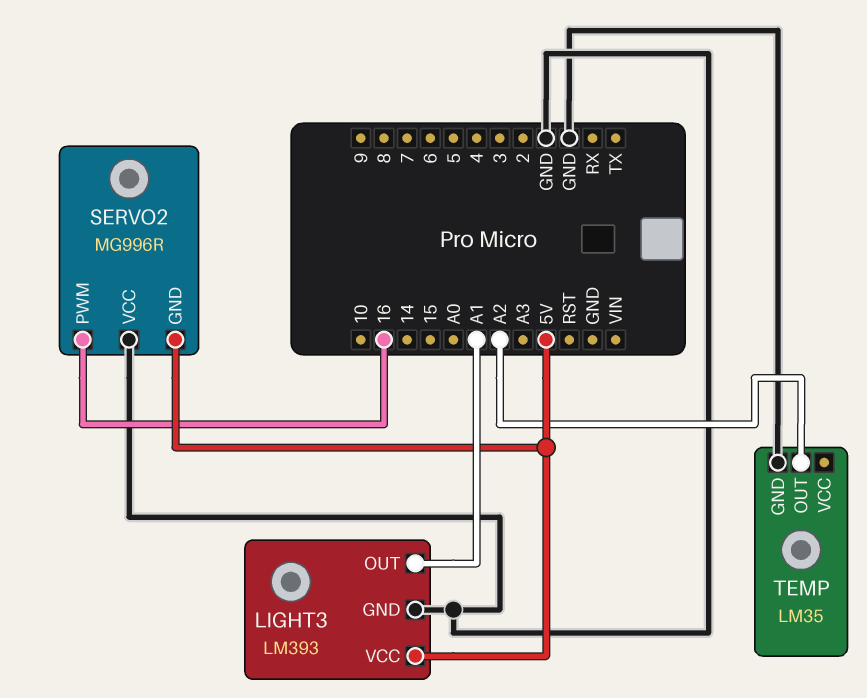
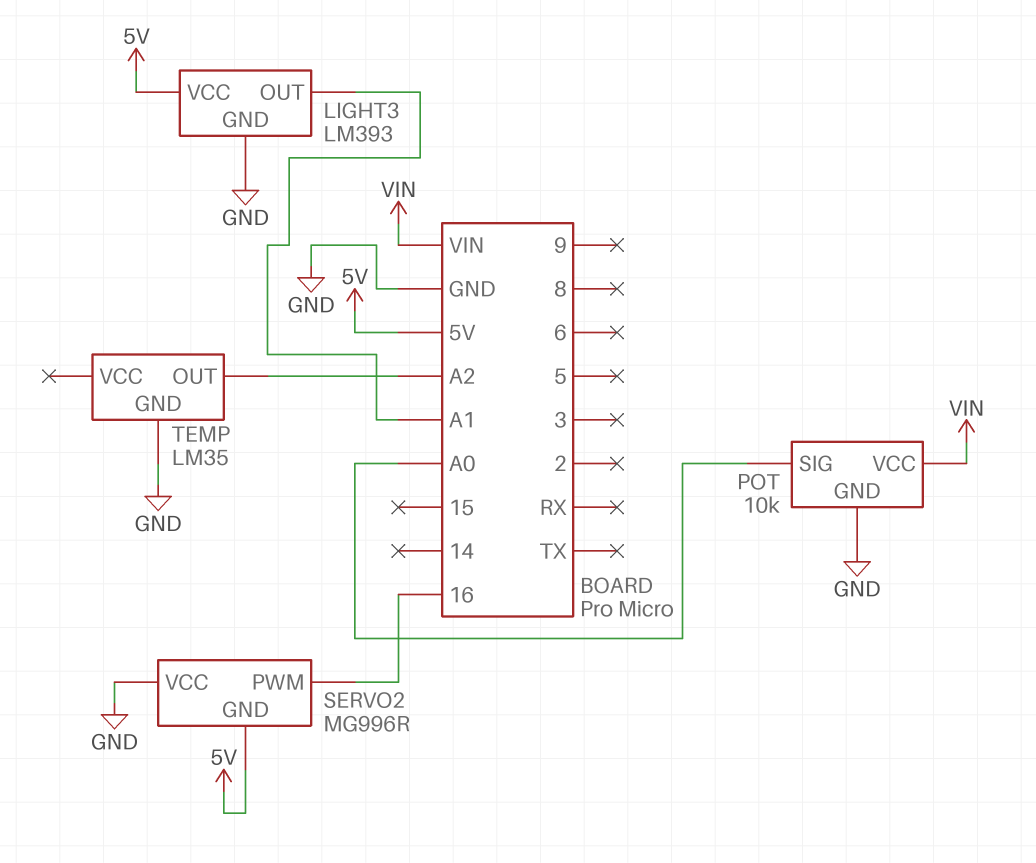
POT: none -> 10k
POT pin GND: none -> GND
POT pin SIG: none -> A0
POT pin VCC: none -> VIN

